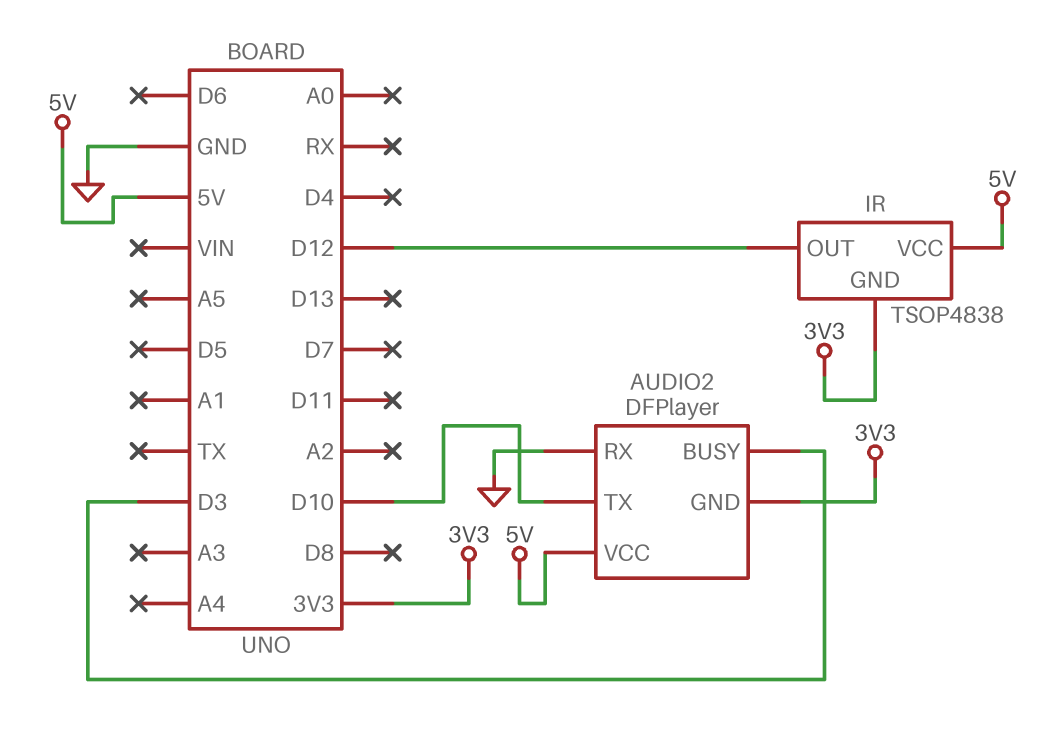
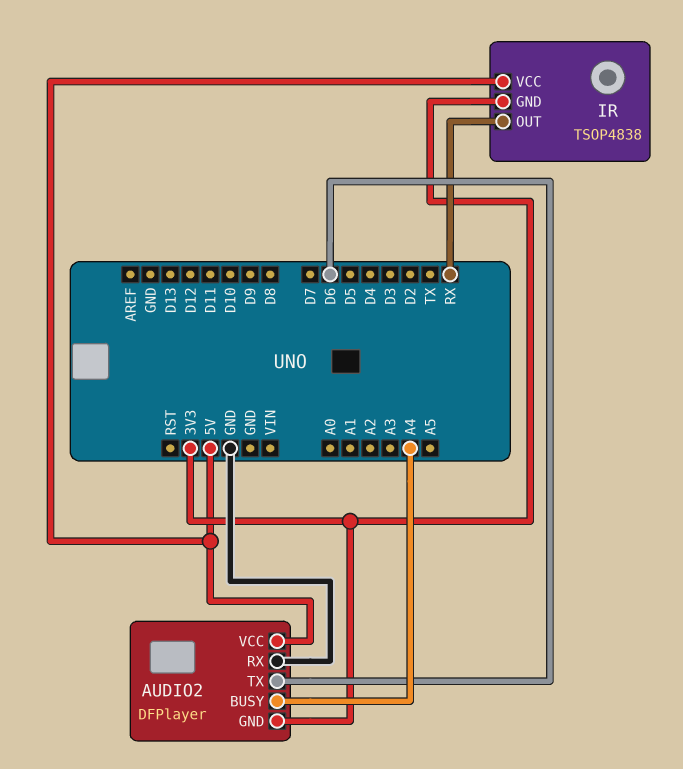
AUDIO2 pin BUSY: D3 -> A4
AUDIO2 pin TX: D10 -> D6
IR pin OUT: D12 -> RX

